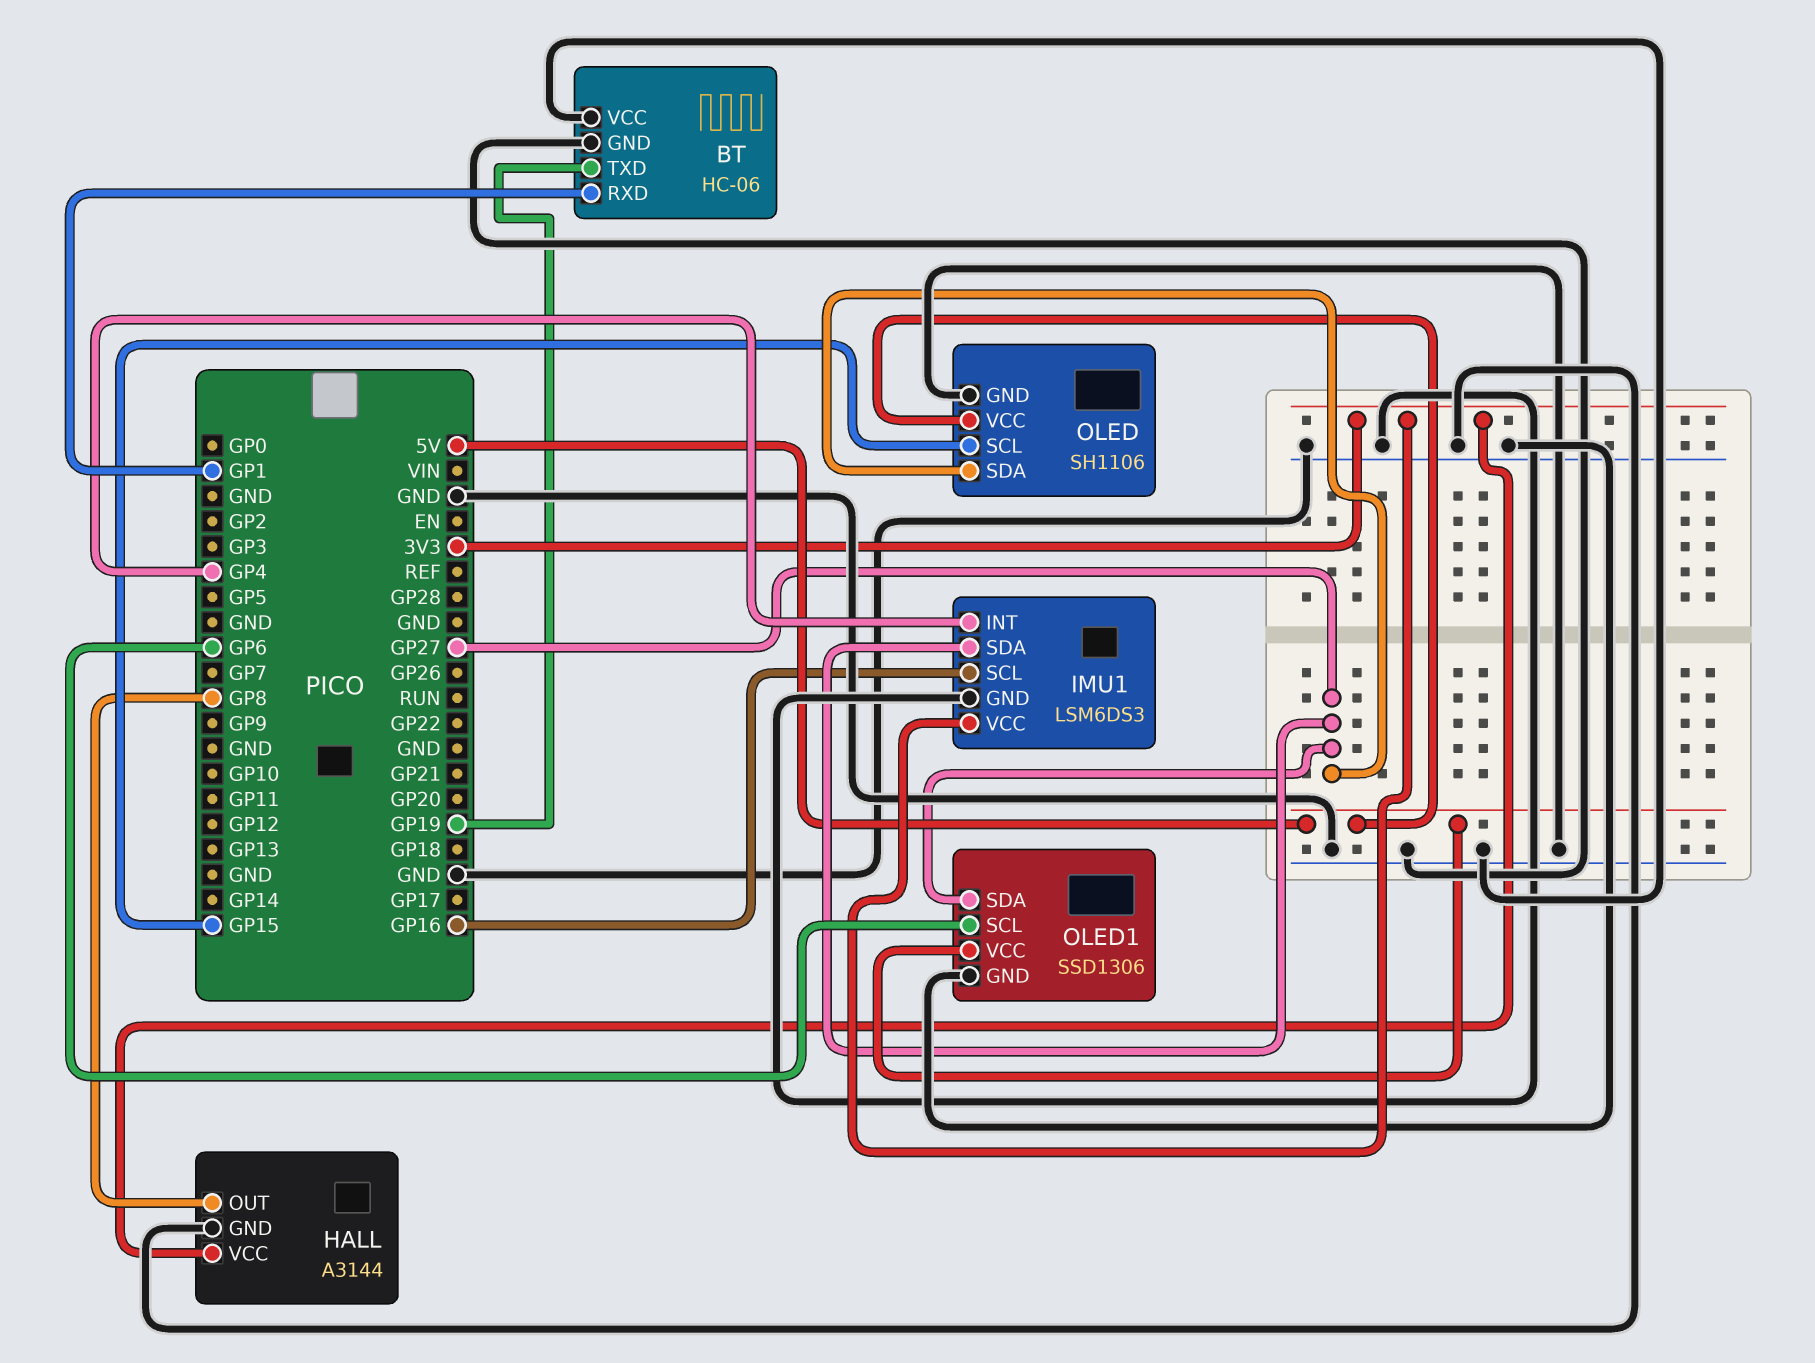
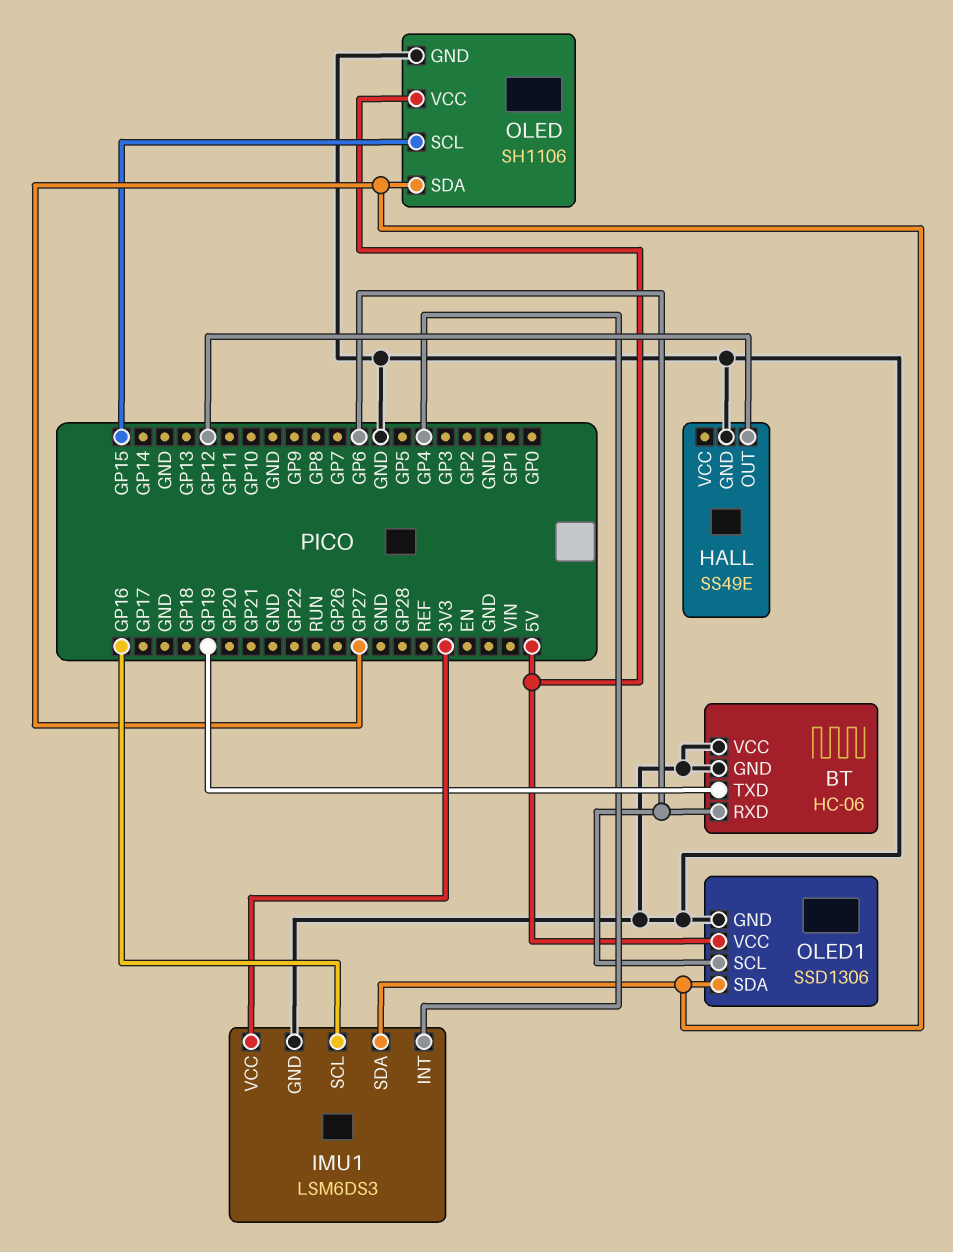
BT pin RXD: GP1 -> GP6
HALL: A3144 -> SS49E
HALL pin OUT: GP8 -> GP12
HALL pin VCC: 3V3 -> none

